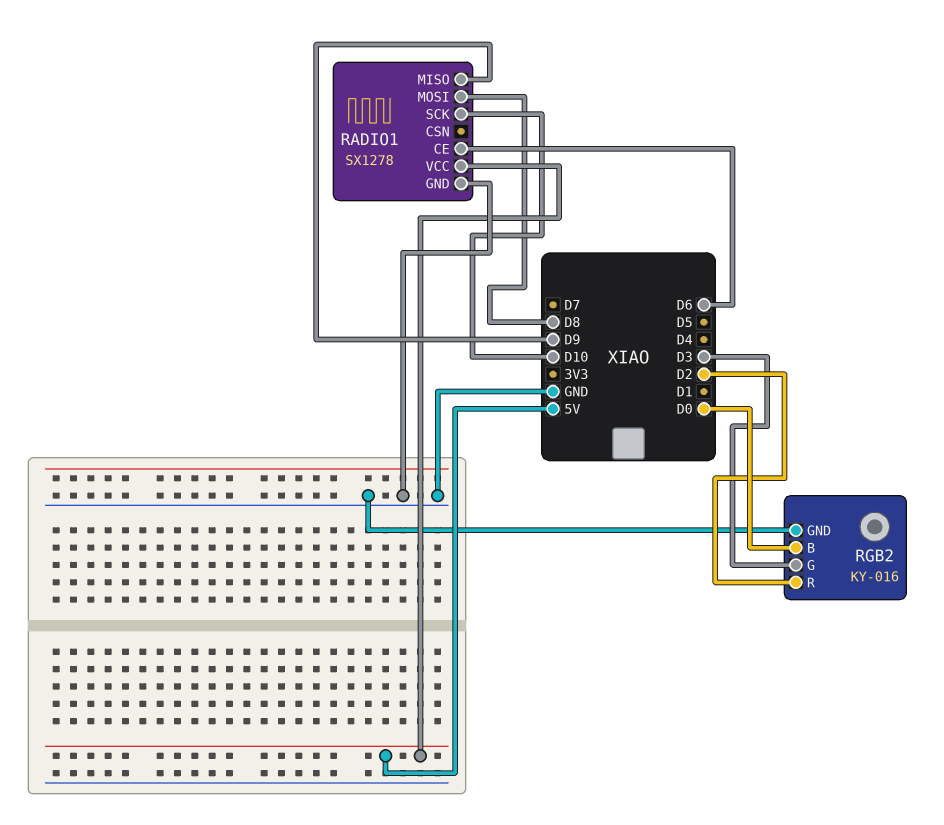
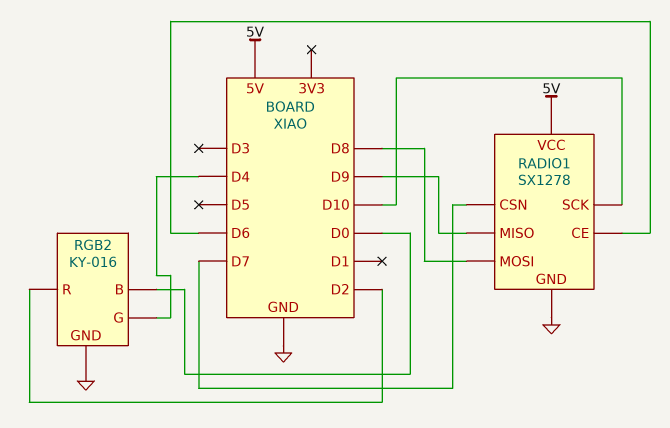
RADIO1 pin CSN: none -> D7
RGB2 pin G: D3 -> D4

